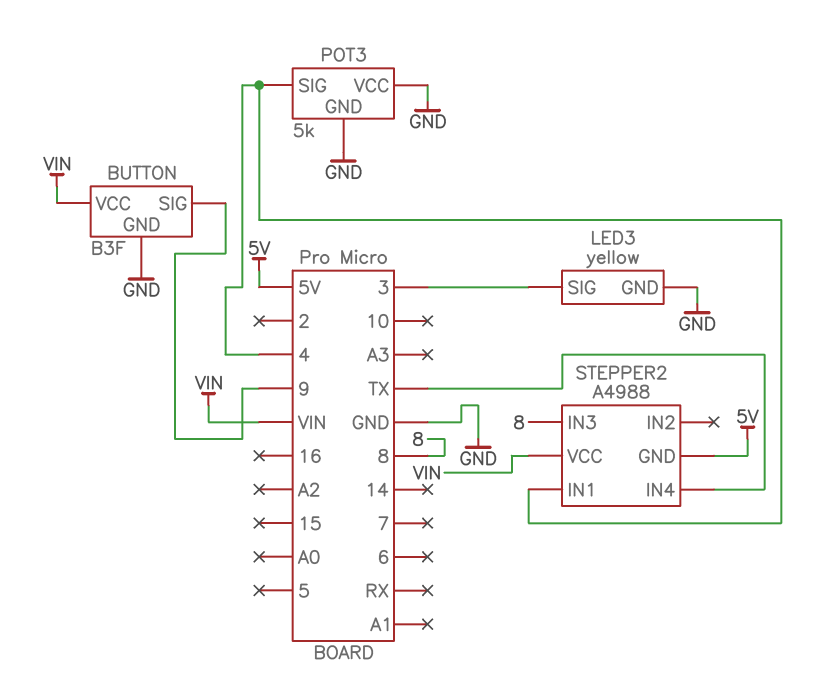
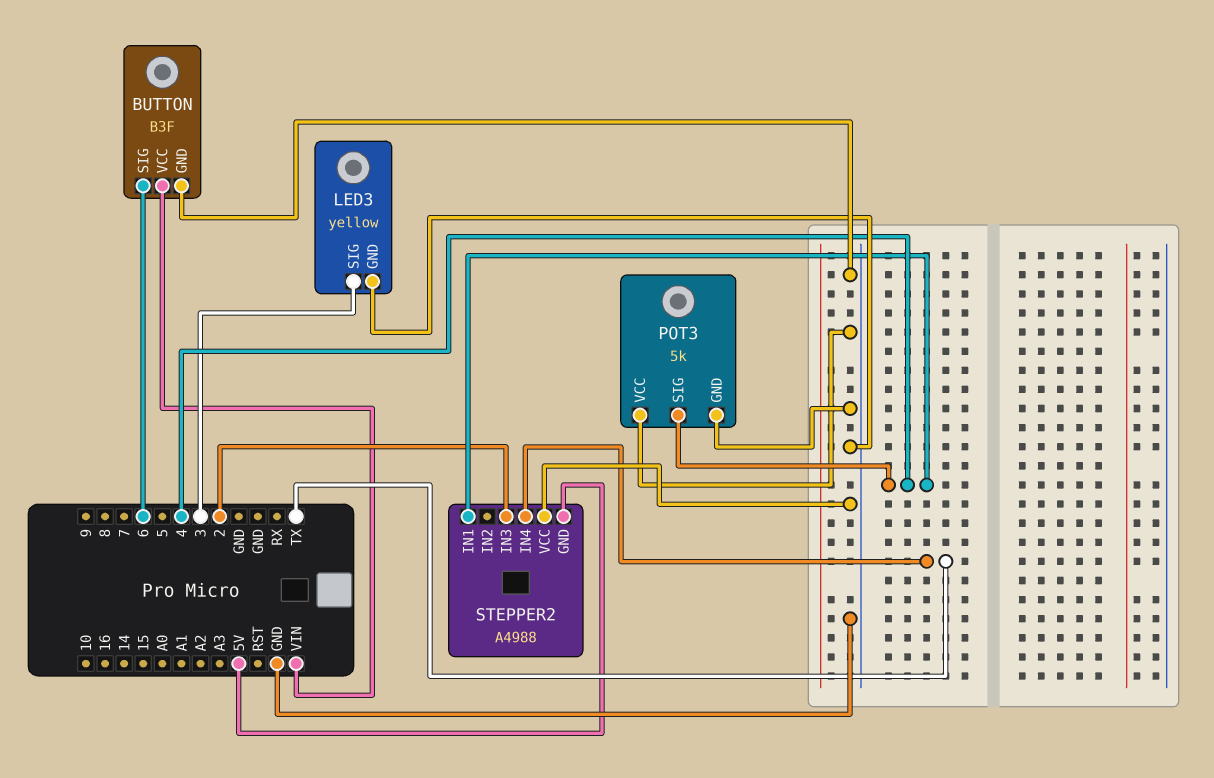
BUTTON pin SIG: 9 -> 6
STEPPER2 pin IN3: 8 -> 2
STEPPER2 pin VCC: VIN -> GND

